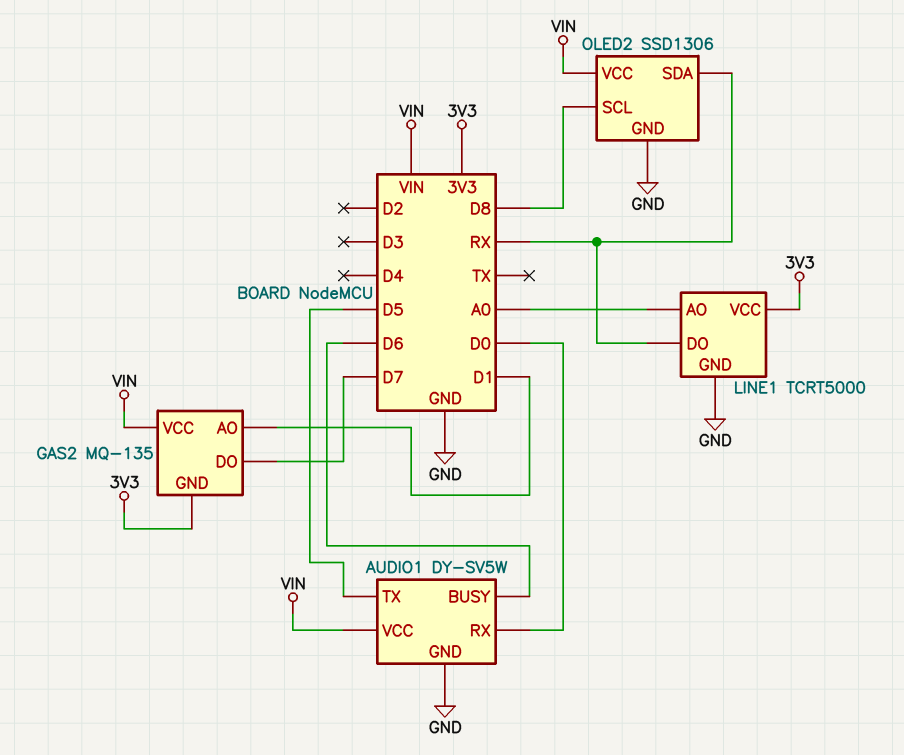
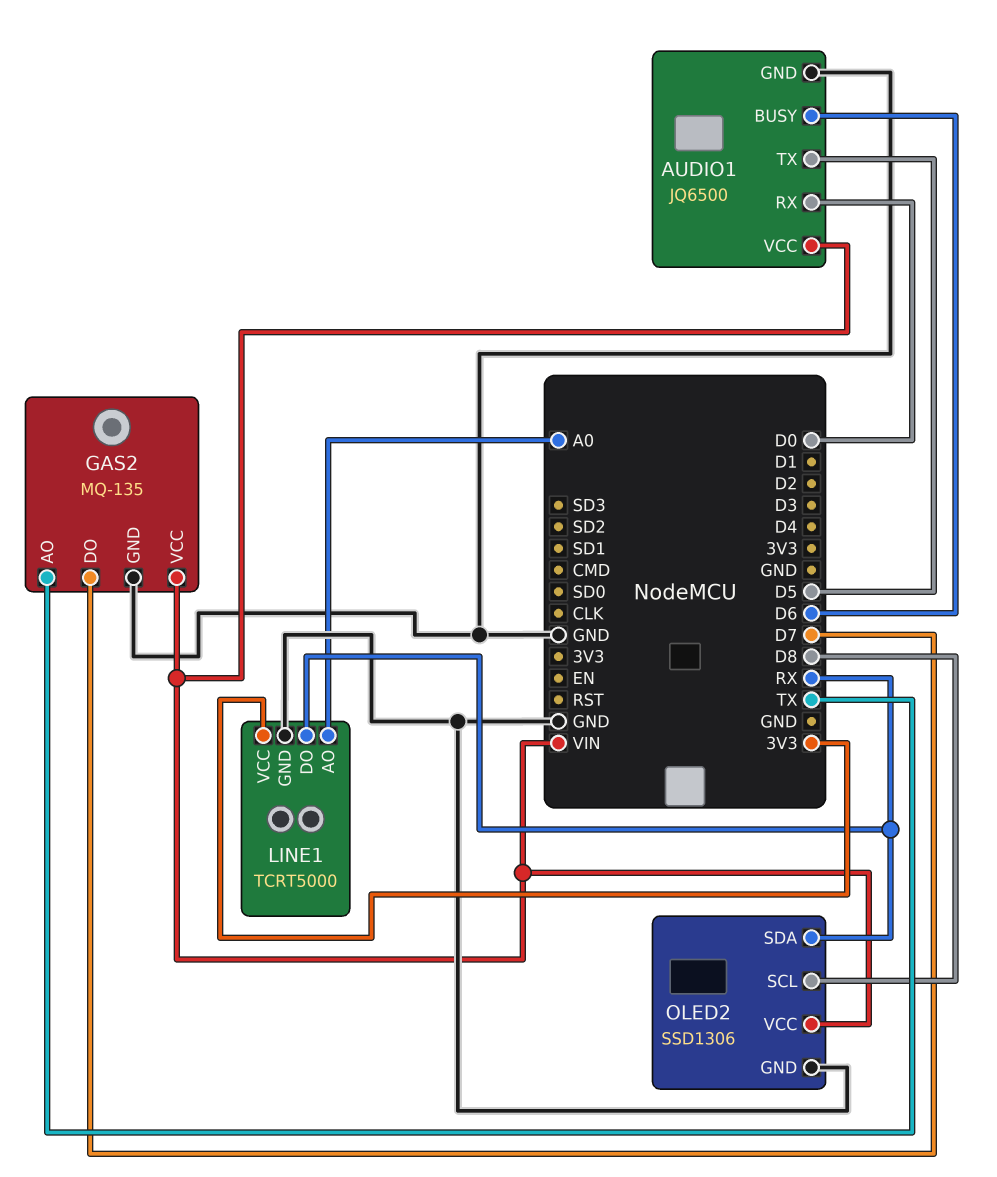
AUDIO1: DY-SV5W -> JQ6500
GAS2 pin AO: D1 -> TX
GAS2 pin GND: 3V3 -> GND

